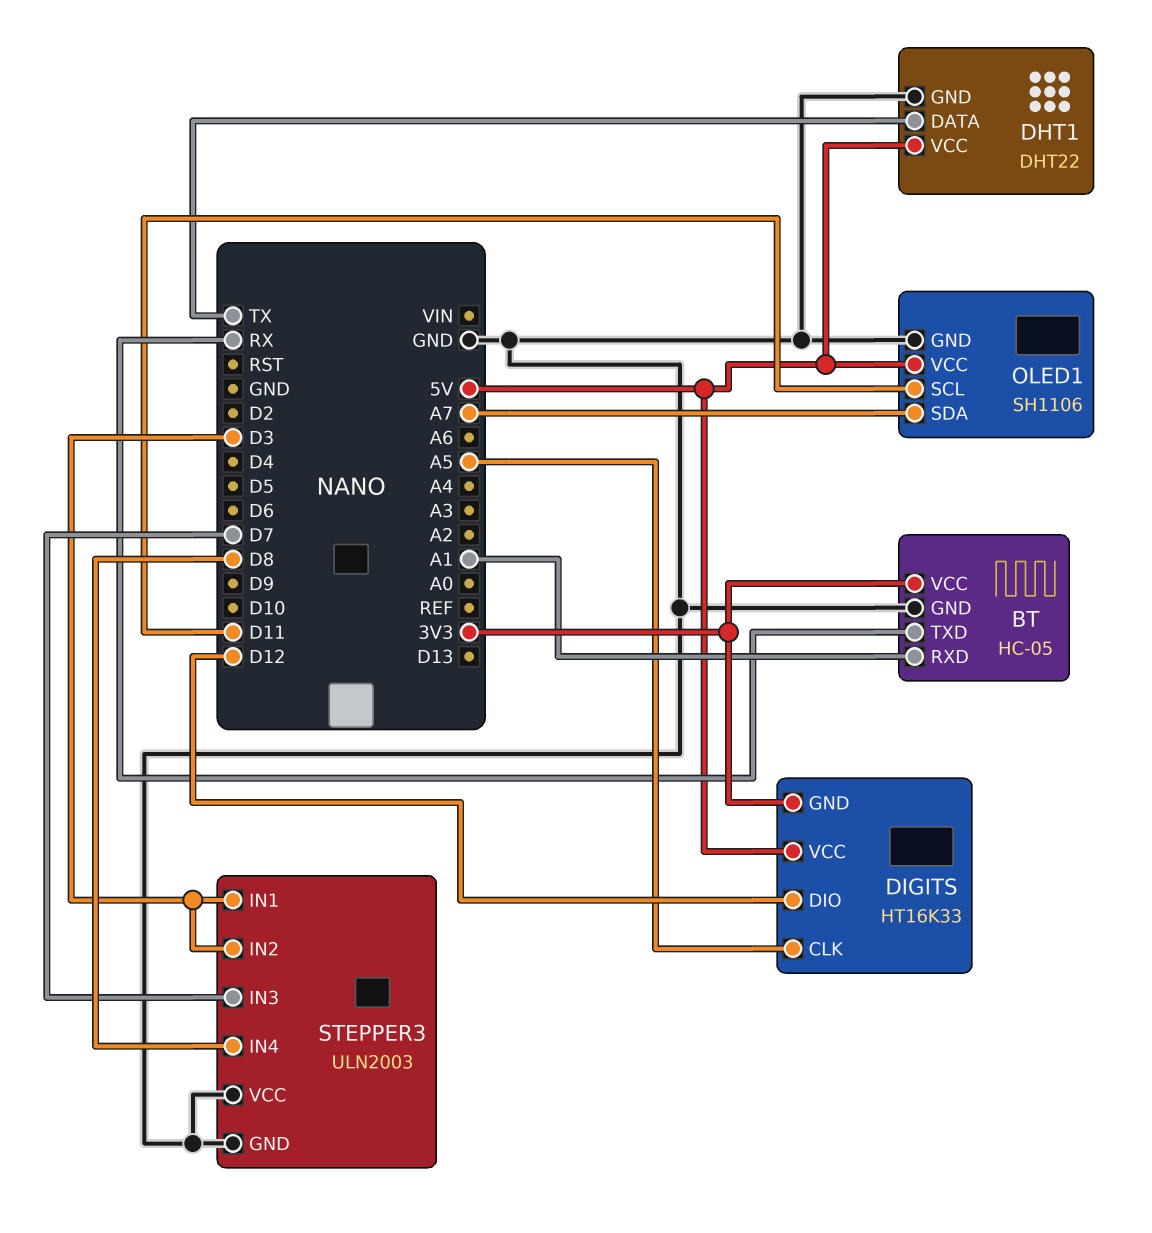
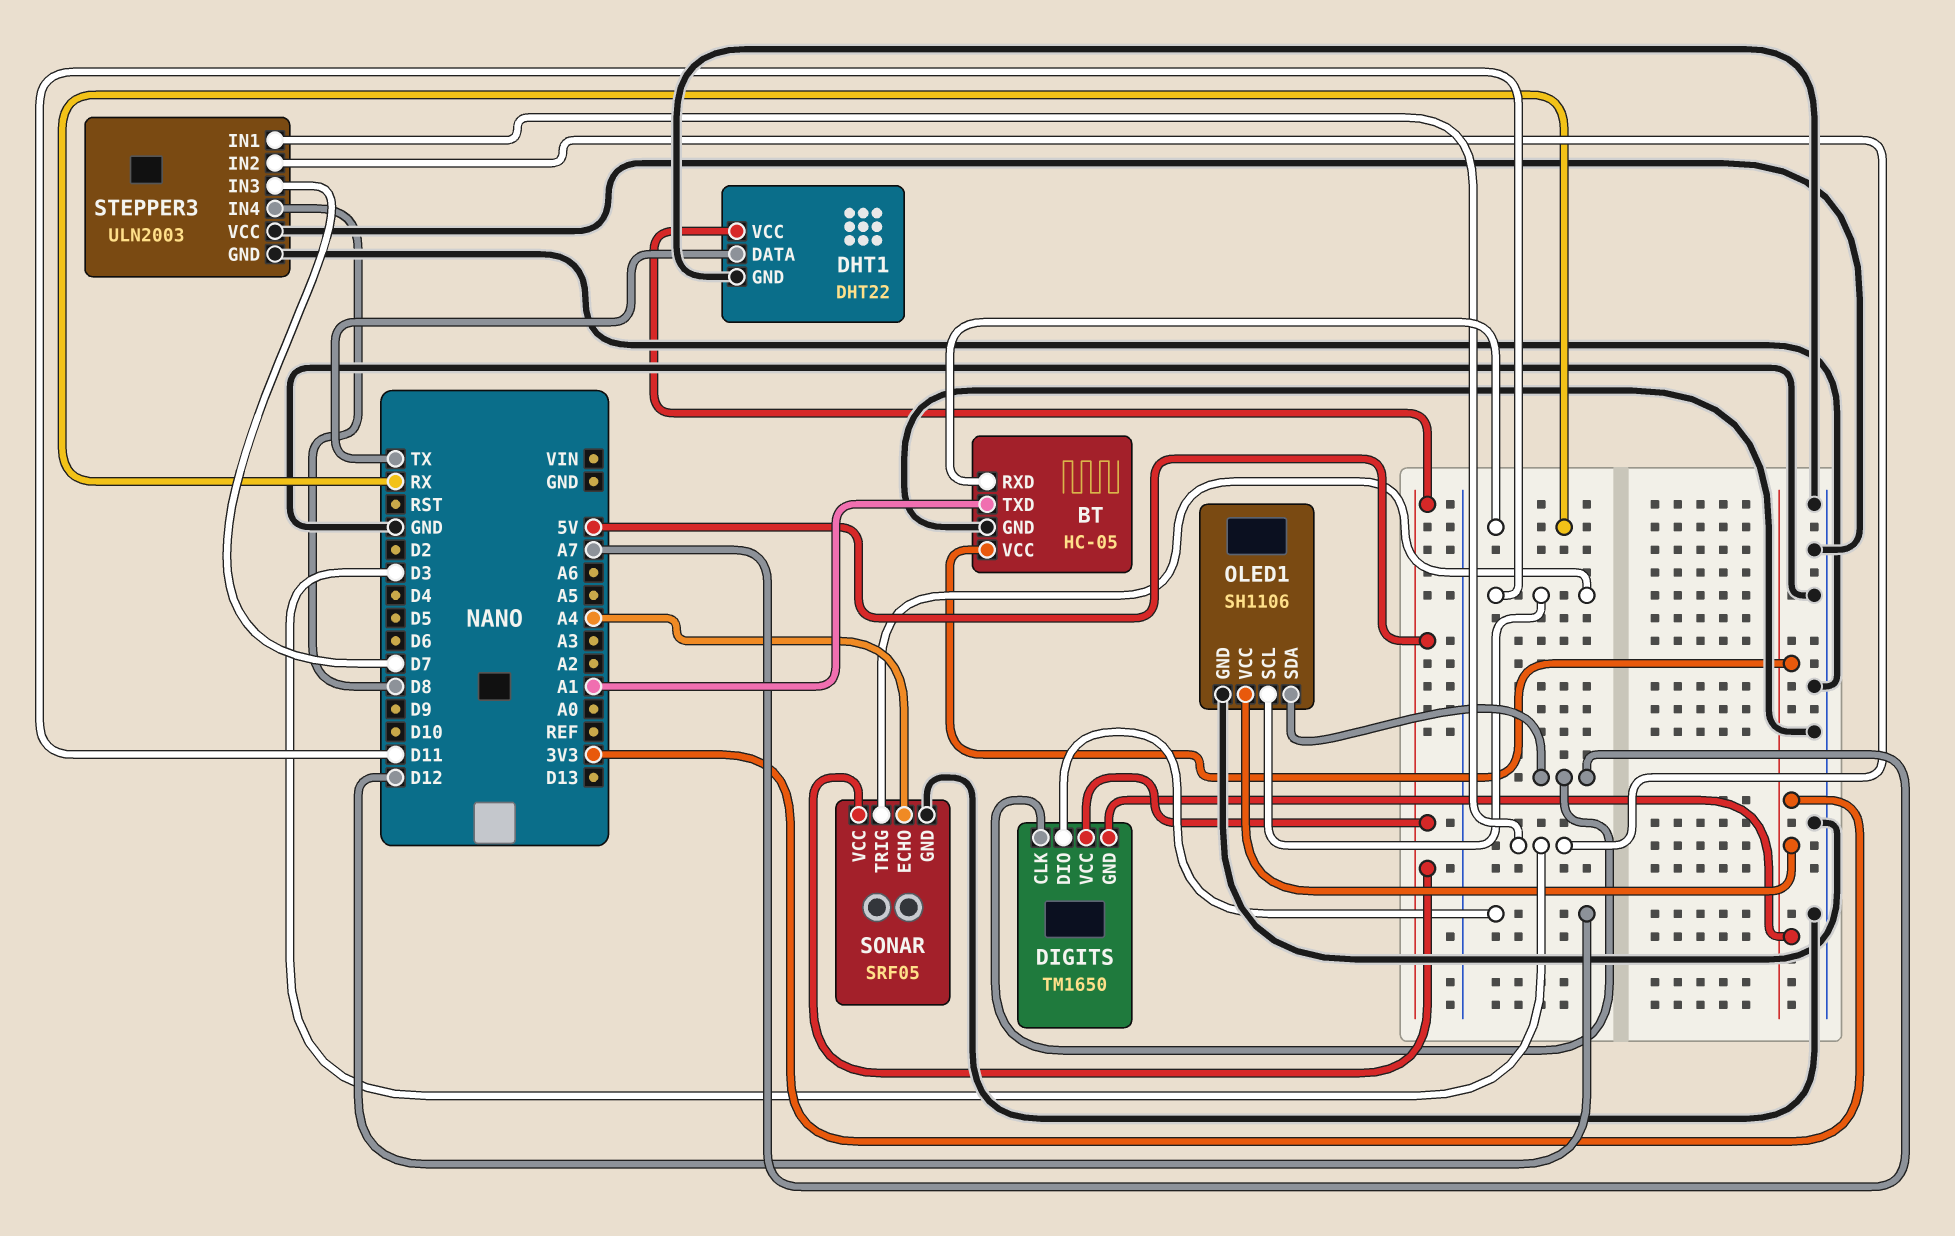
BT pin RXD: A1 -> RX
BT pin TXD: RX -> A1
DIGITS: HT16K33 -> TM1650
DIGITS pin CLK: A5 -> A7
OLED1 pin VCC: 5V -> 3V3
SONAR: none -> SRF05
SONAR pin ECHO: none -> A4
SONAR pin GND: none -> GND
SONAR pin TRIG: none -> D11
SONAR pin VCC: none -> 5V

